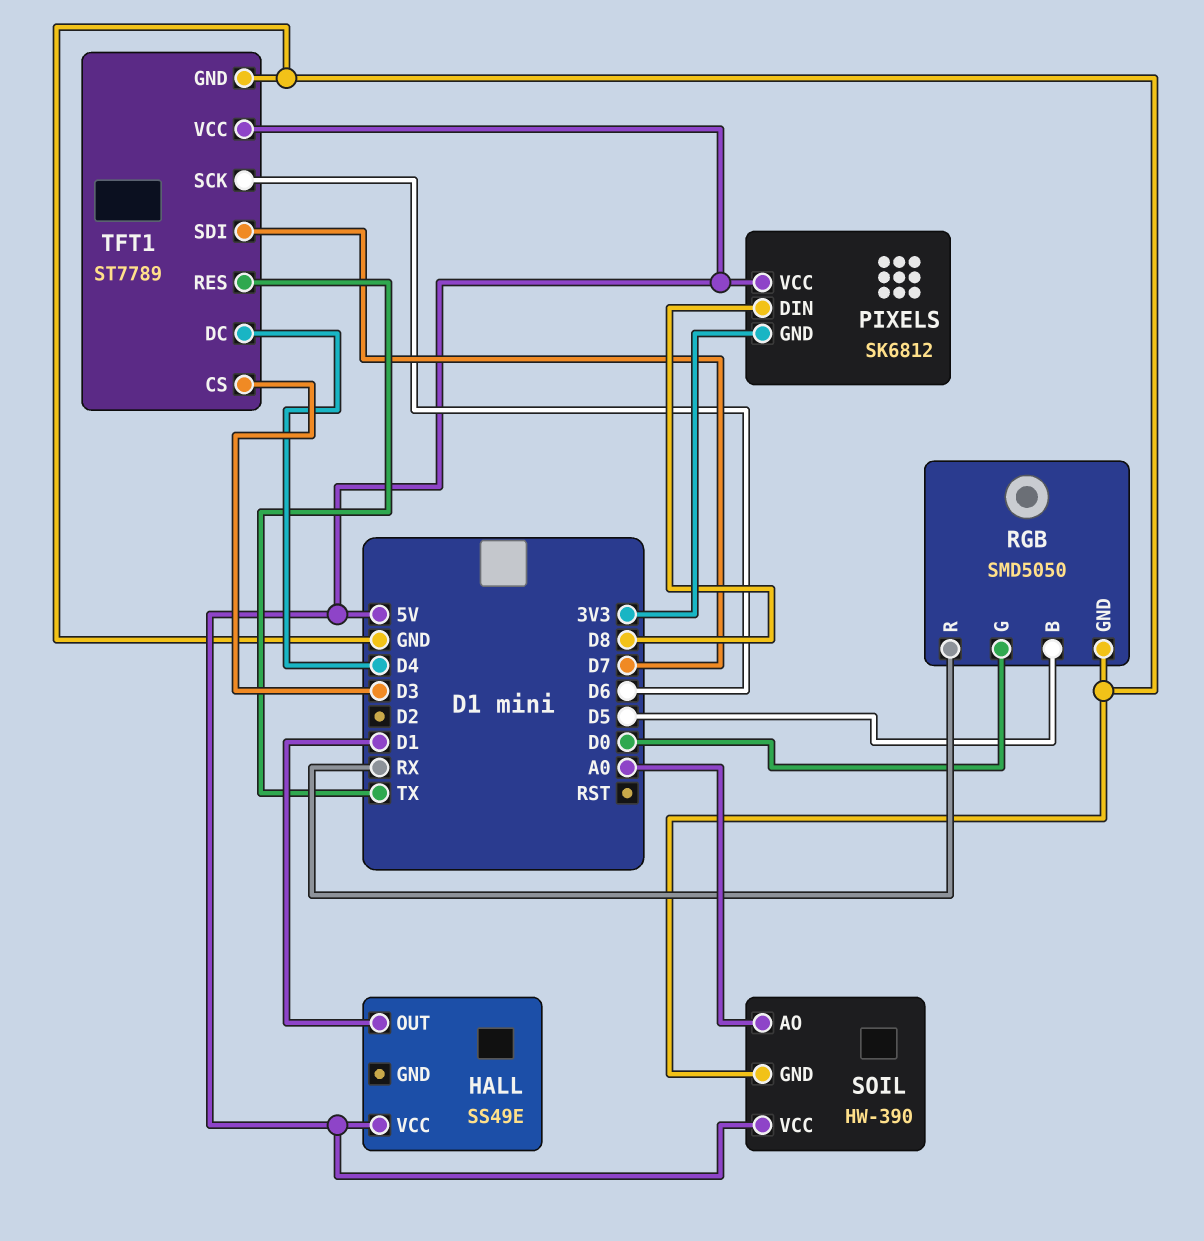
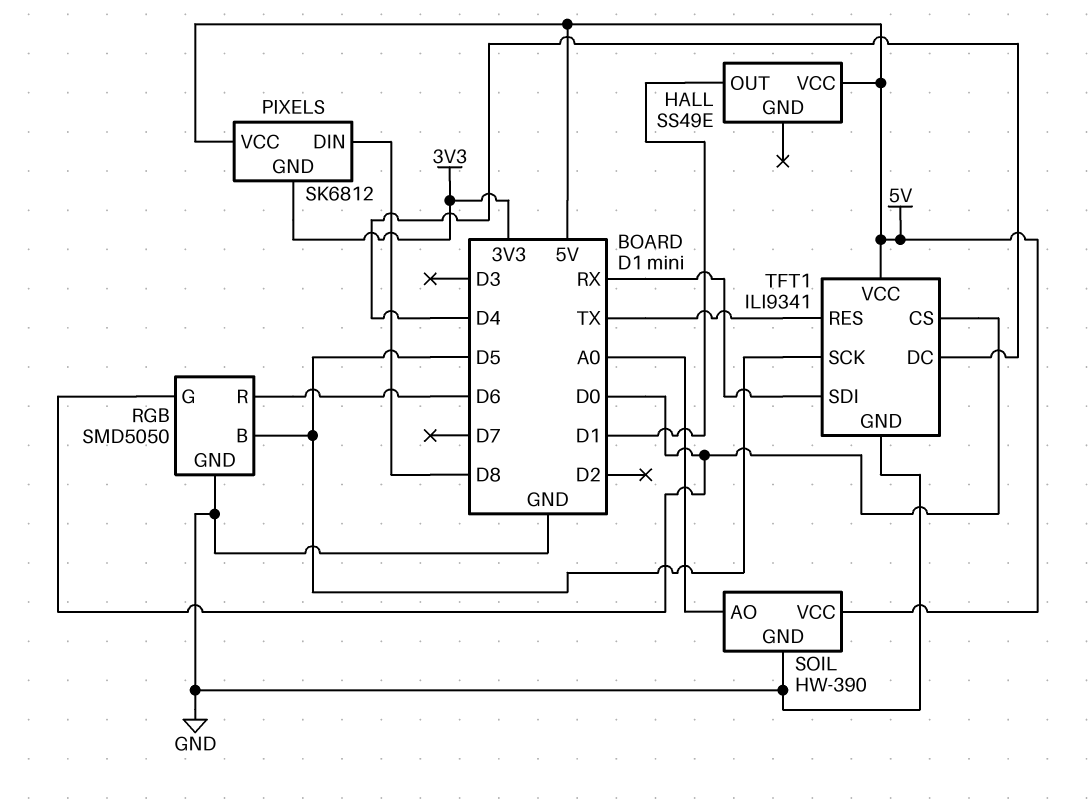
RGB pin R: RX -> D6
TFT1: ST7789 -> ILI9341
TFT1 pin CS: D3 -> D0
TFT1 pin SCK: D6 -> D5
TFT1 pin SDI: D7 -> RX

